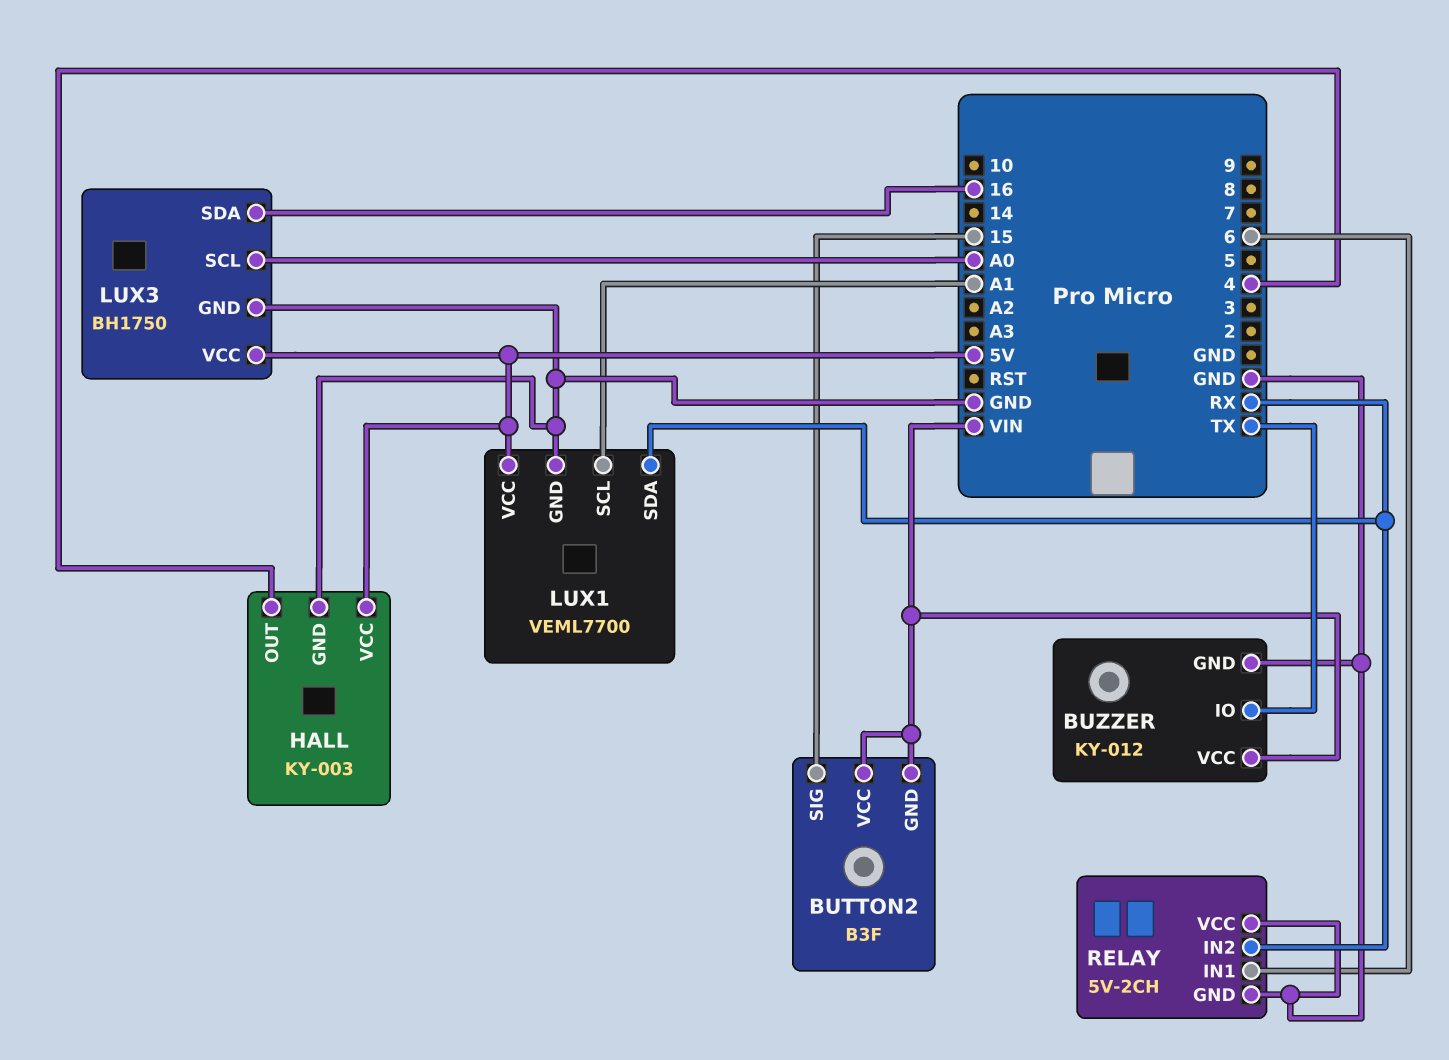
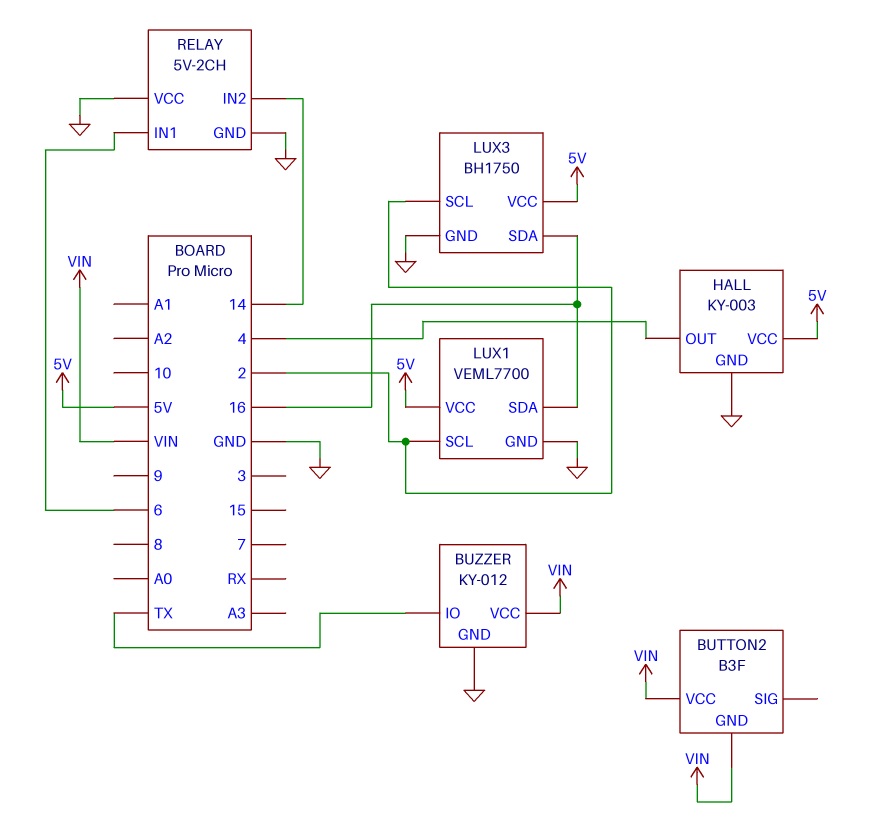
BUTTON2 pin SIG: 15 -> none
LUX1 pin SCL: A1 -> 2
LUX1 pin SDA: RX -> 16
LUX3 pin SCL: A0 -> 2
RELAY pin IN2: RX -> 14

